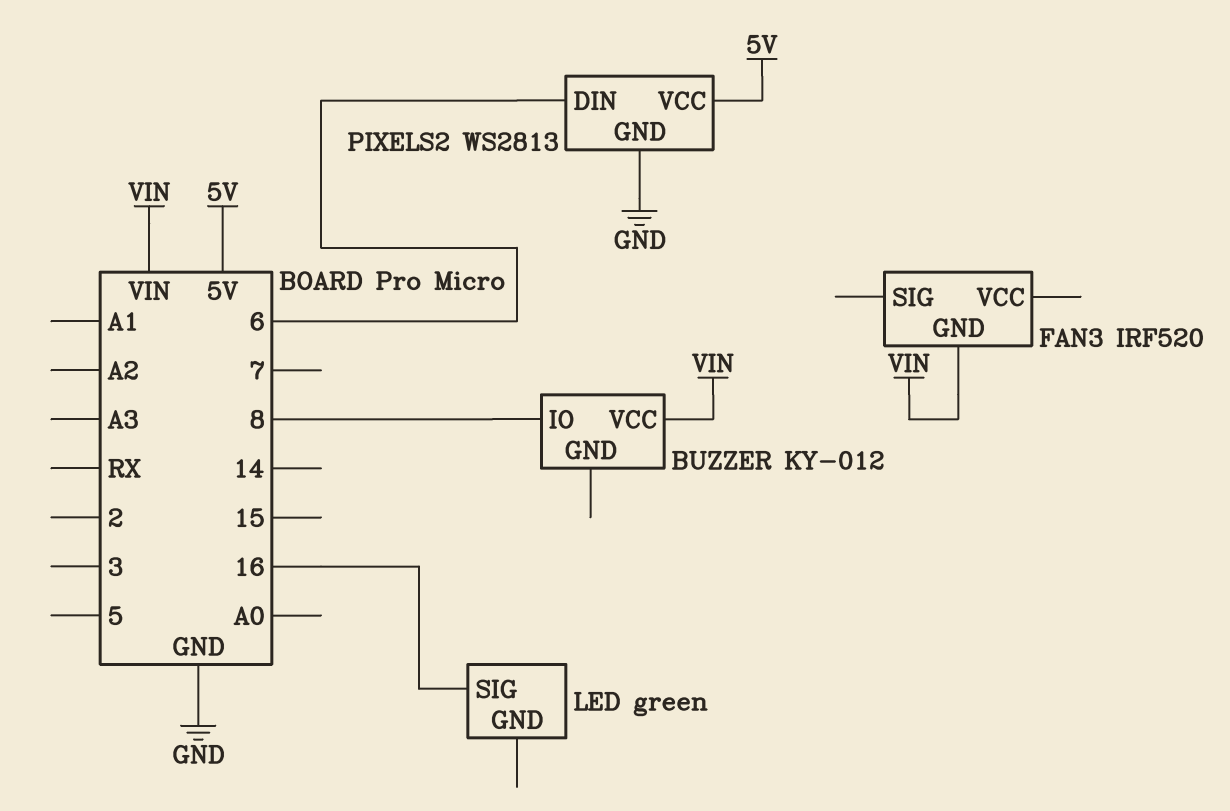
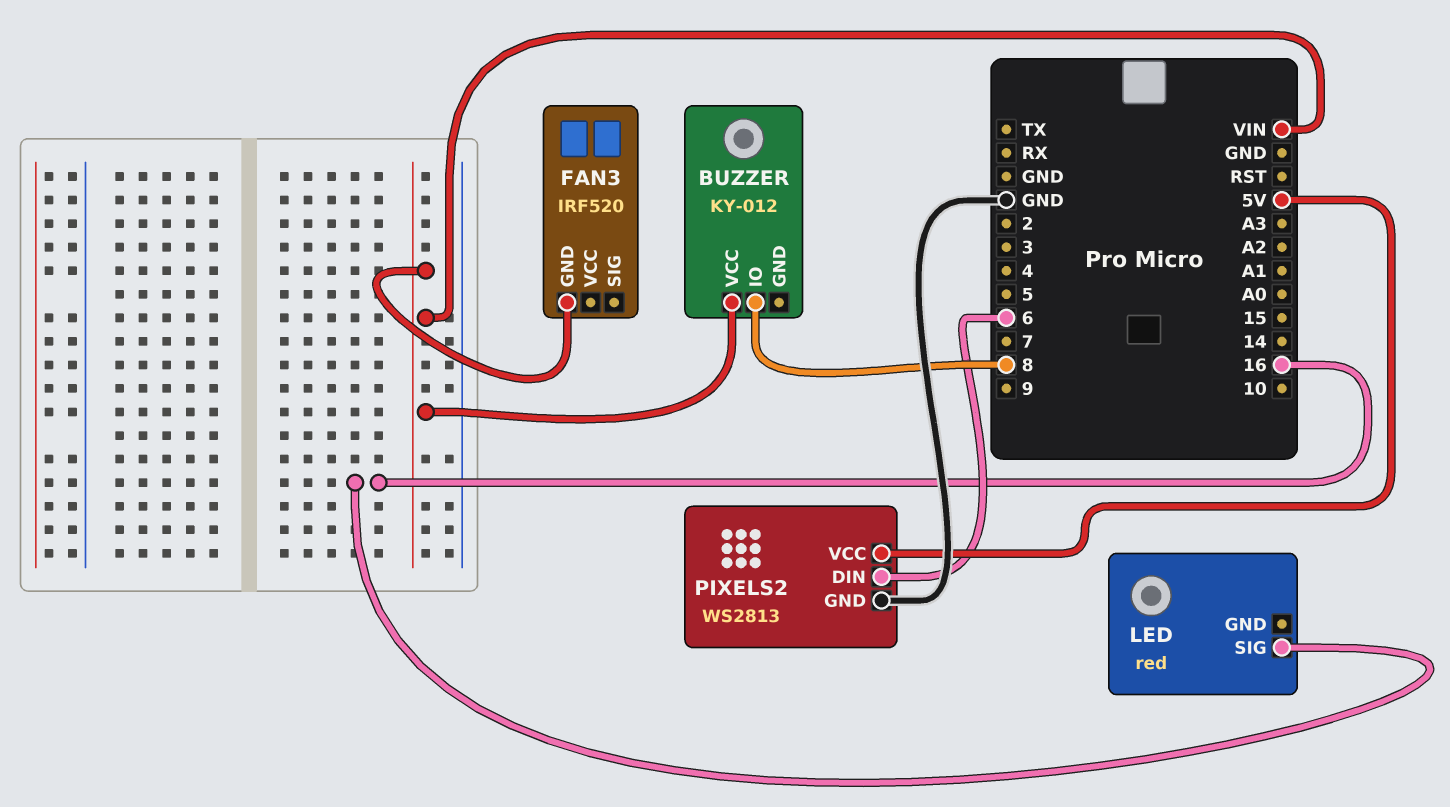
LED: green -> red

